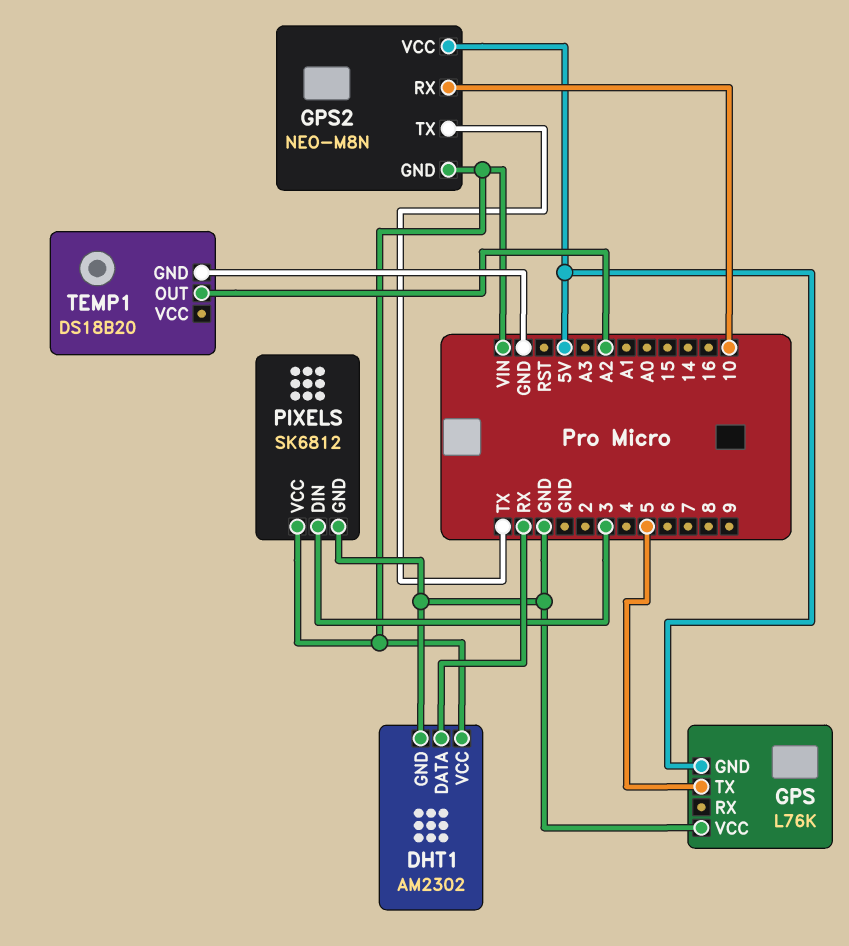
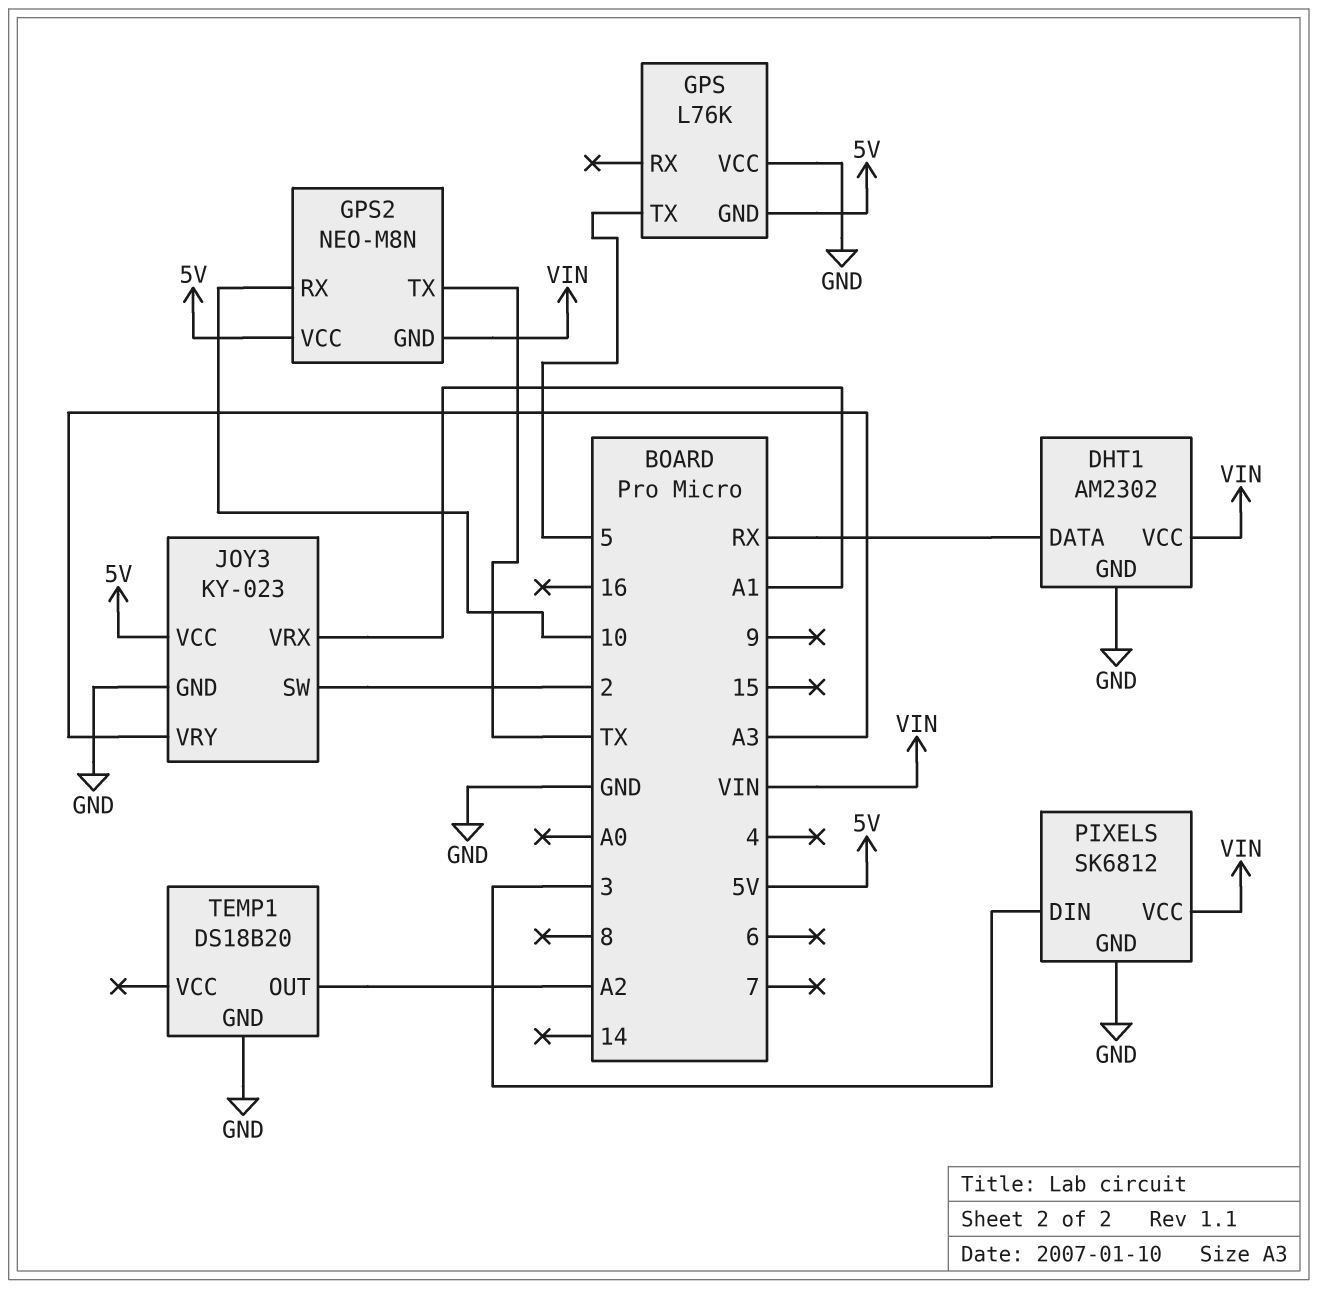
JOY3: none -> KY-023
JOY3 pin GND: none -> GND
JOY3 pin SW: none -> 2
JOY3 pin VCC: none -> 5V
JOY3 pin VRX: none -> A1
JOY3 pin VRY: none -> A3

